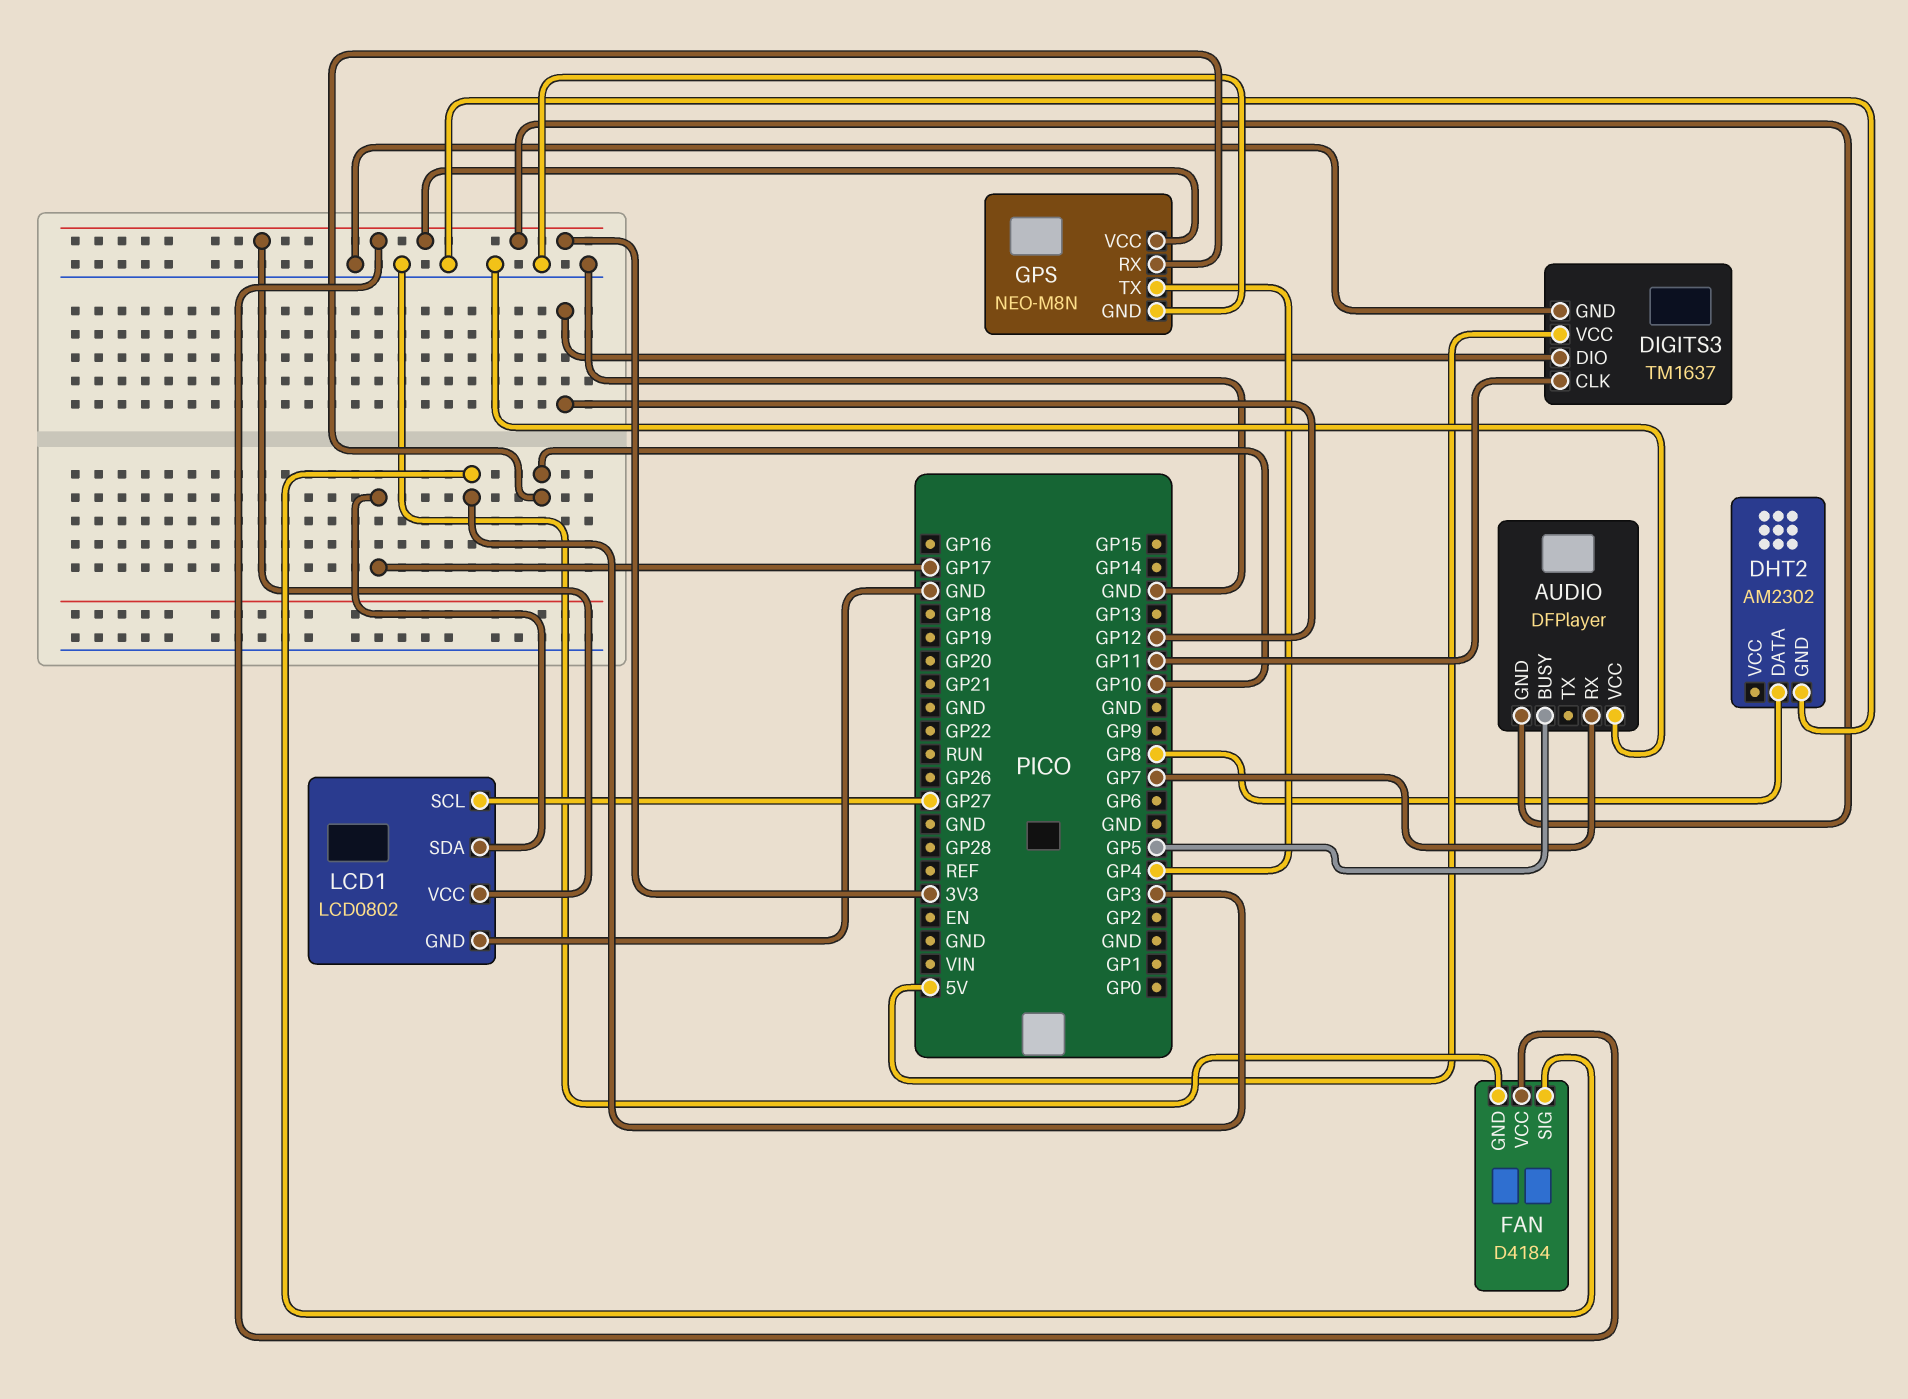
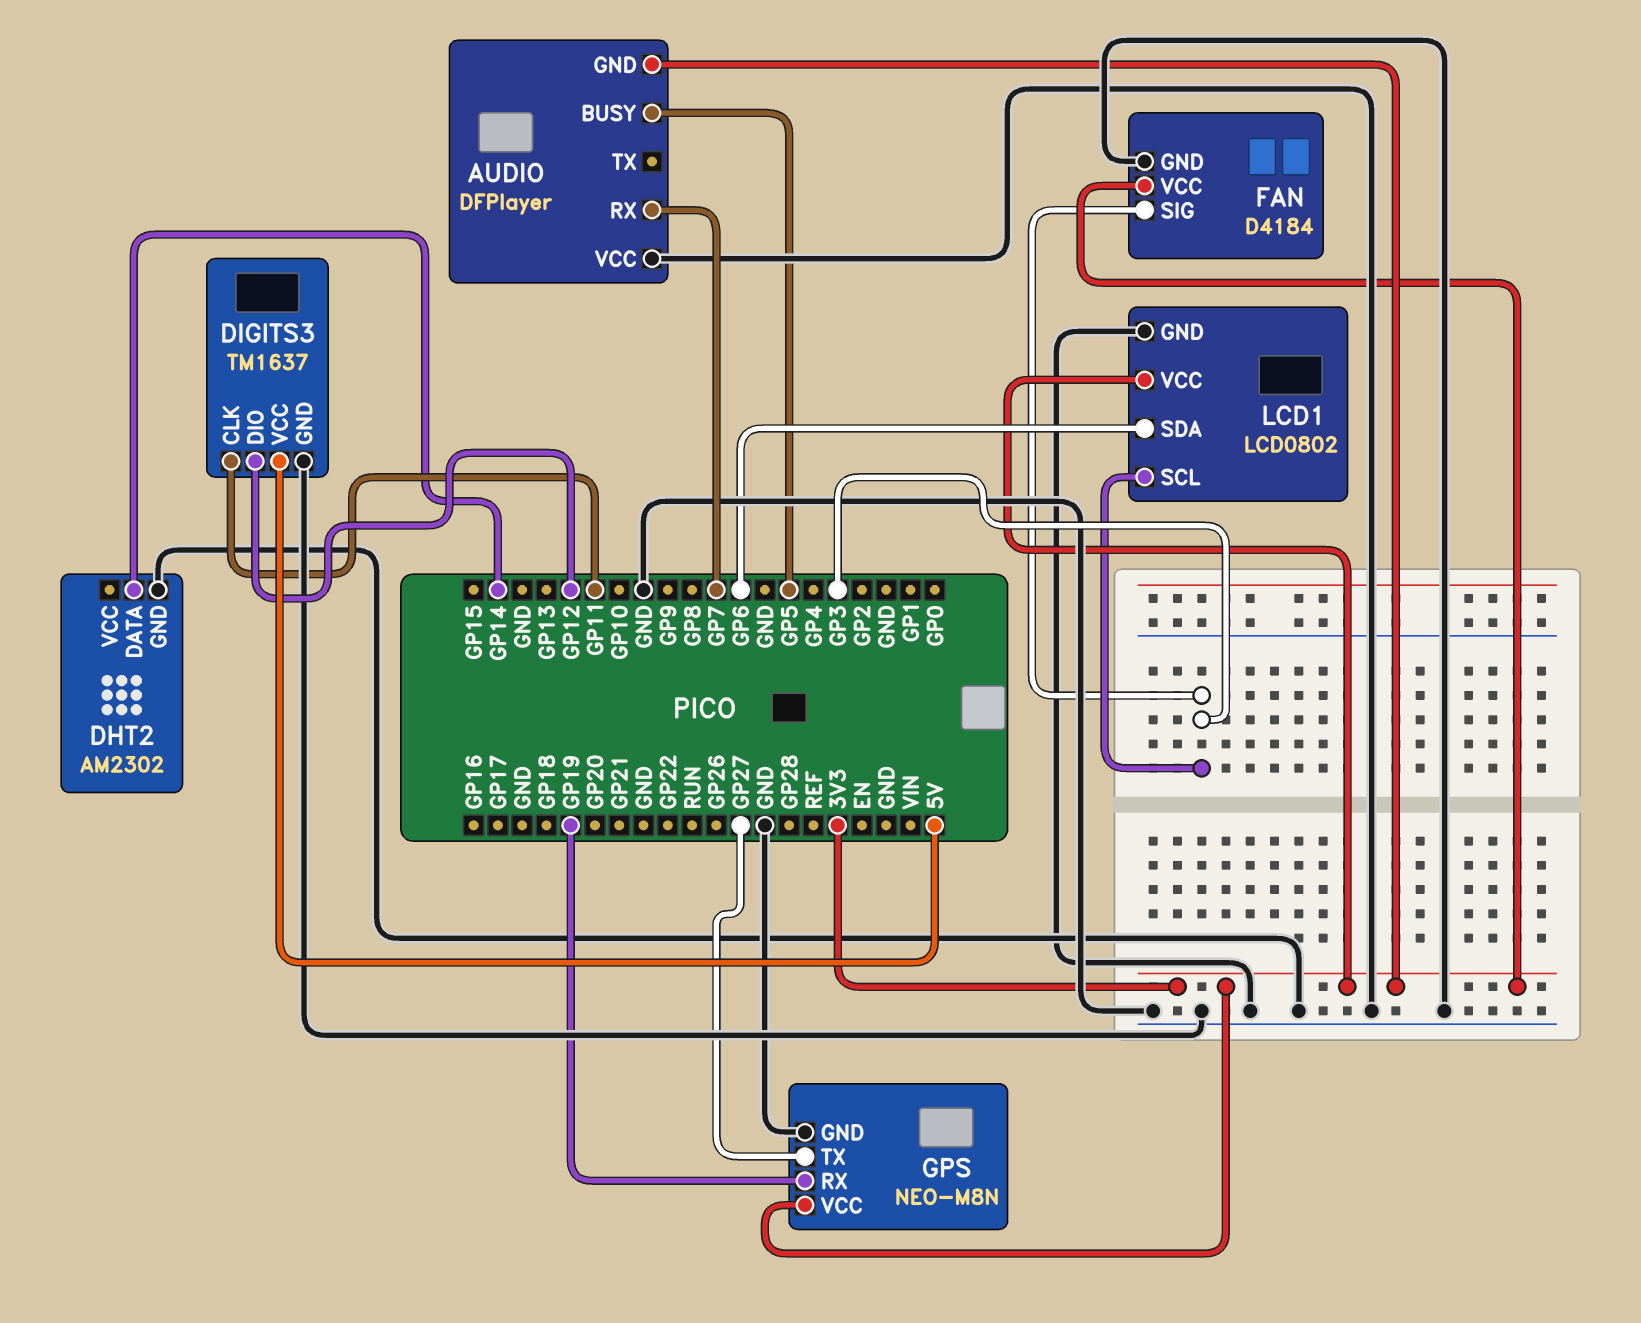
DHT2 pin DATA: GP8 -> GP14
GPS pin RX: GP10 -> GP19
GPS pin TX: GP4 -> GP27
LCD1 pin SCL: GP27 -> GP3
LCD1 pin SDA: GP17 -> GP6

